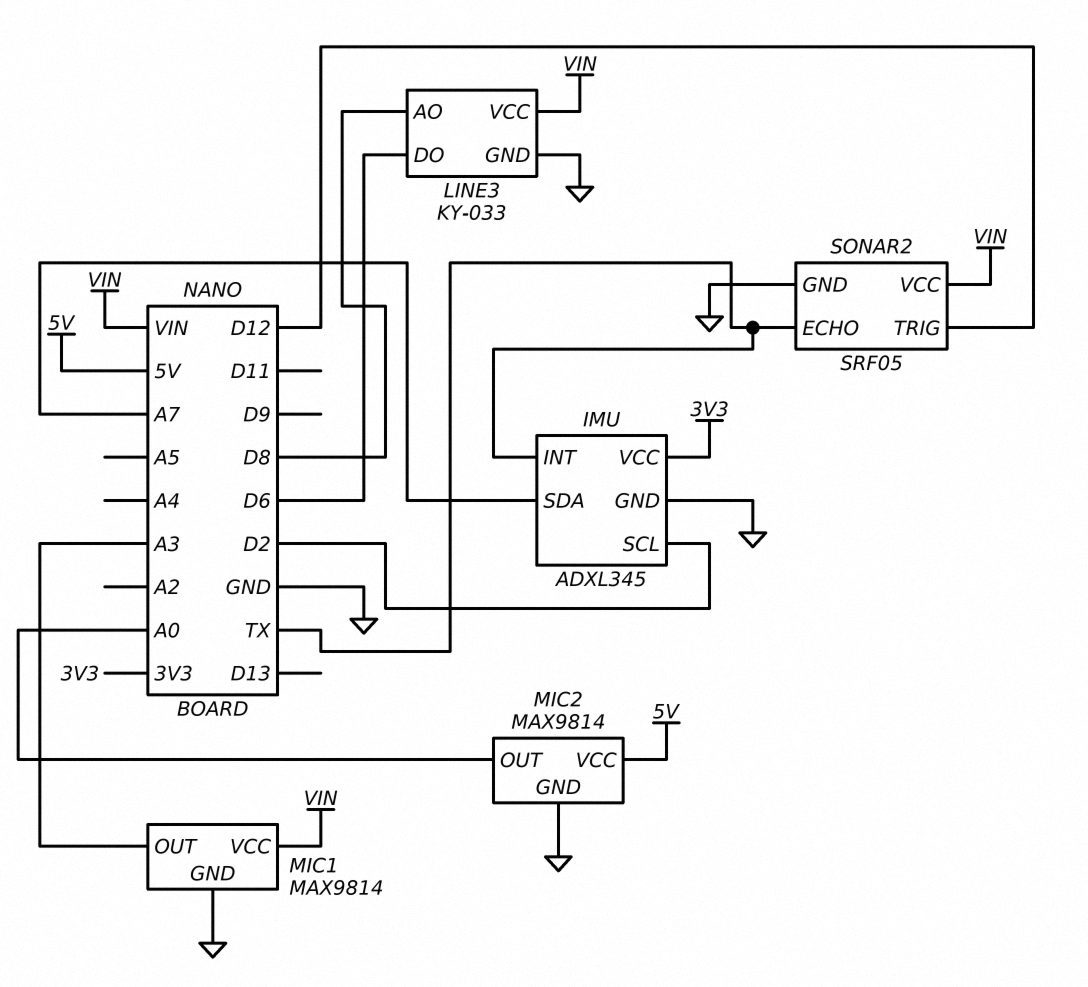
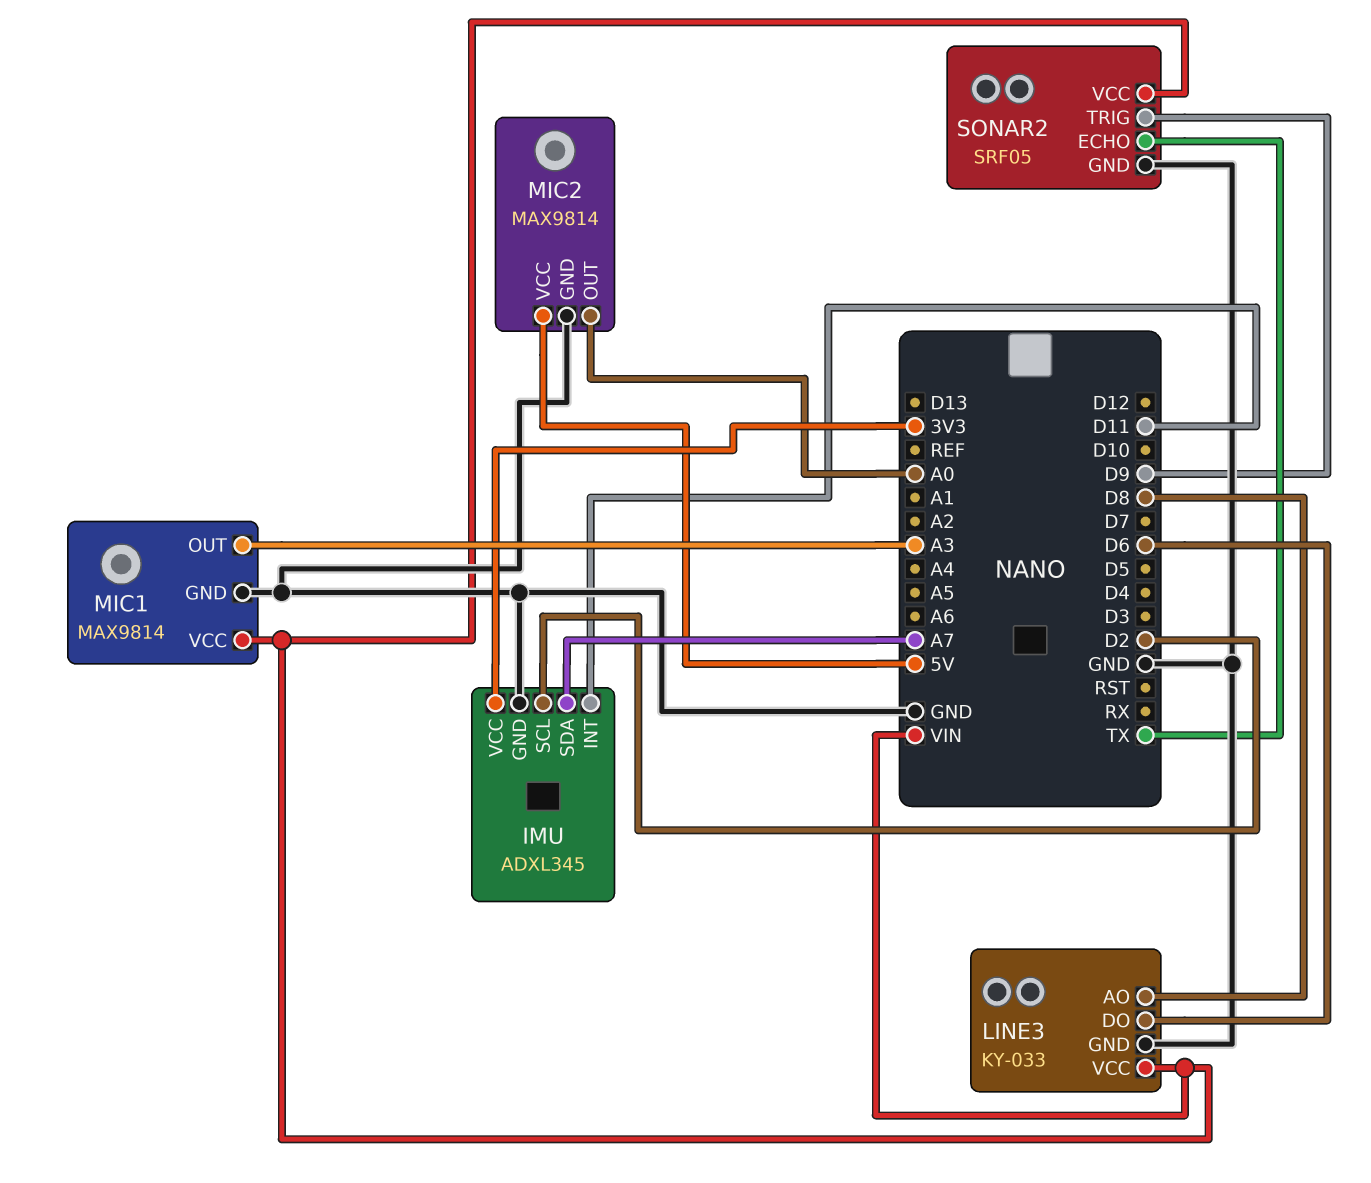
IMU pin INT: TX -> D11
SONAR2 pin TRIG: D12 -> D9

